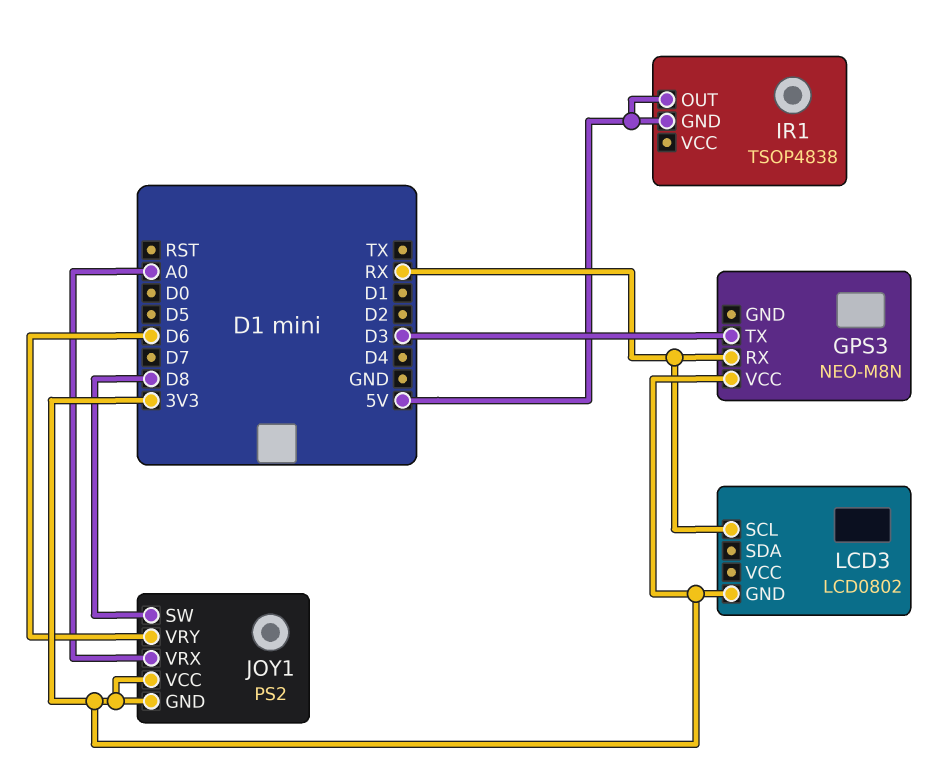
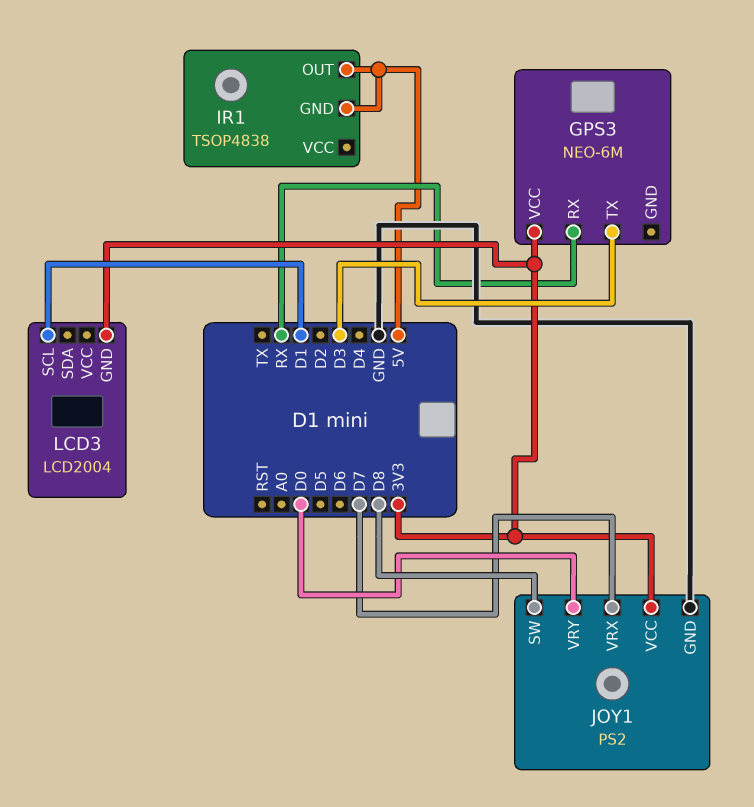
GPS3: NEO-M8N -> NEO-6M
JOY1 pin GND: 3V3 -> GND
JOY1 pin VRX: A0 -> D7
JOY1 pin VRY: D6 -> D0
LCD3: LCD0802 -> LCD2004
LCD3 pin SCL: RX -> D1

